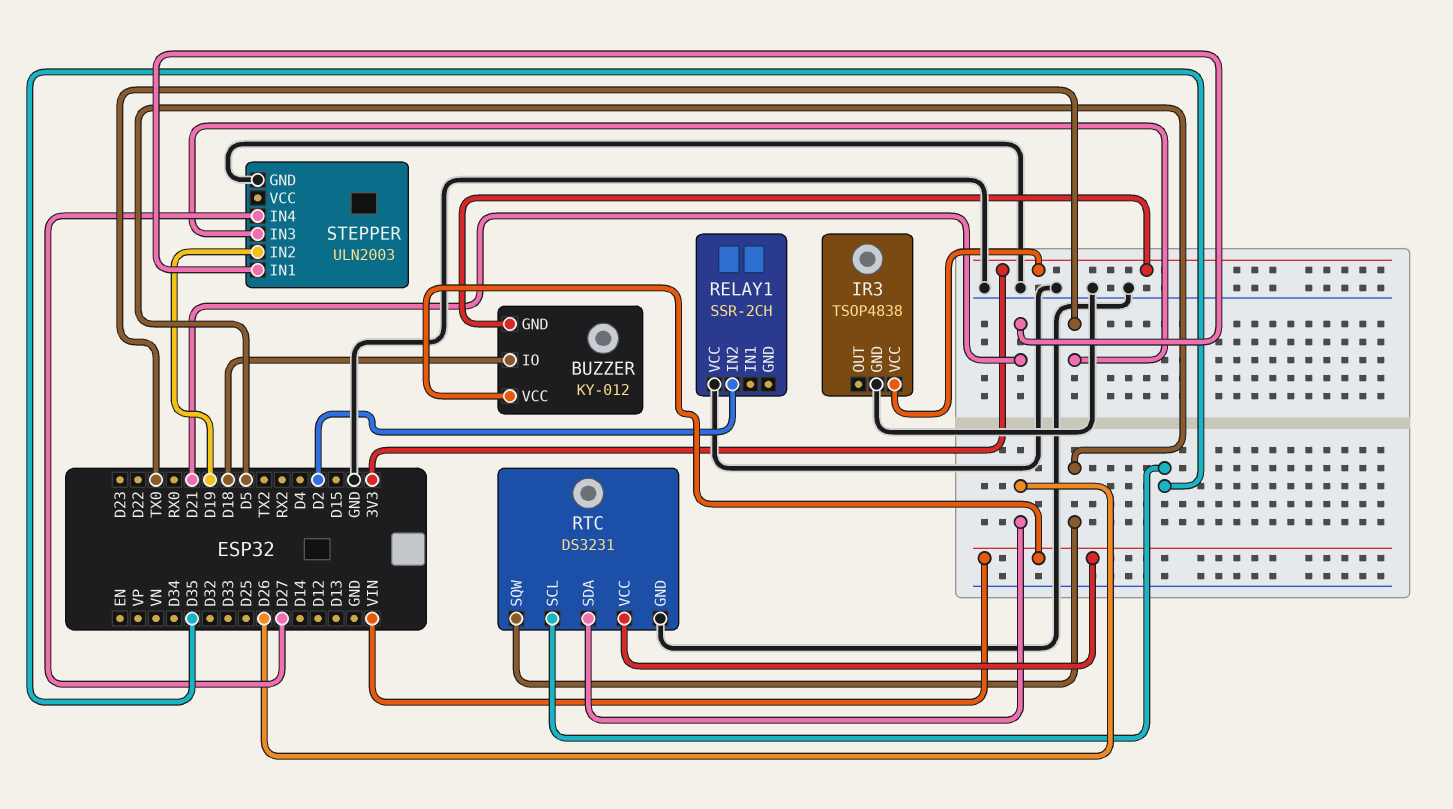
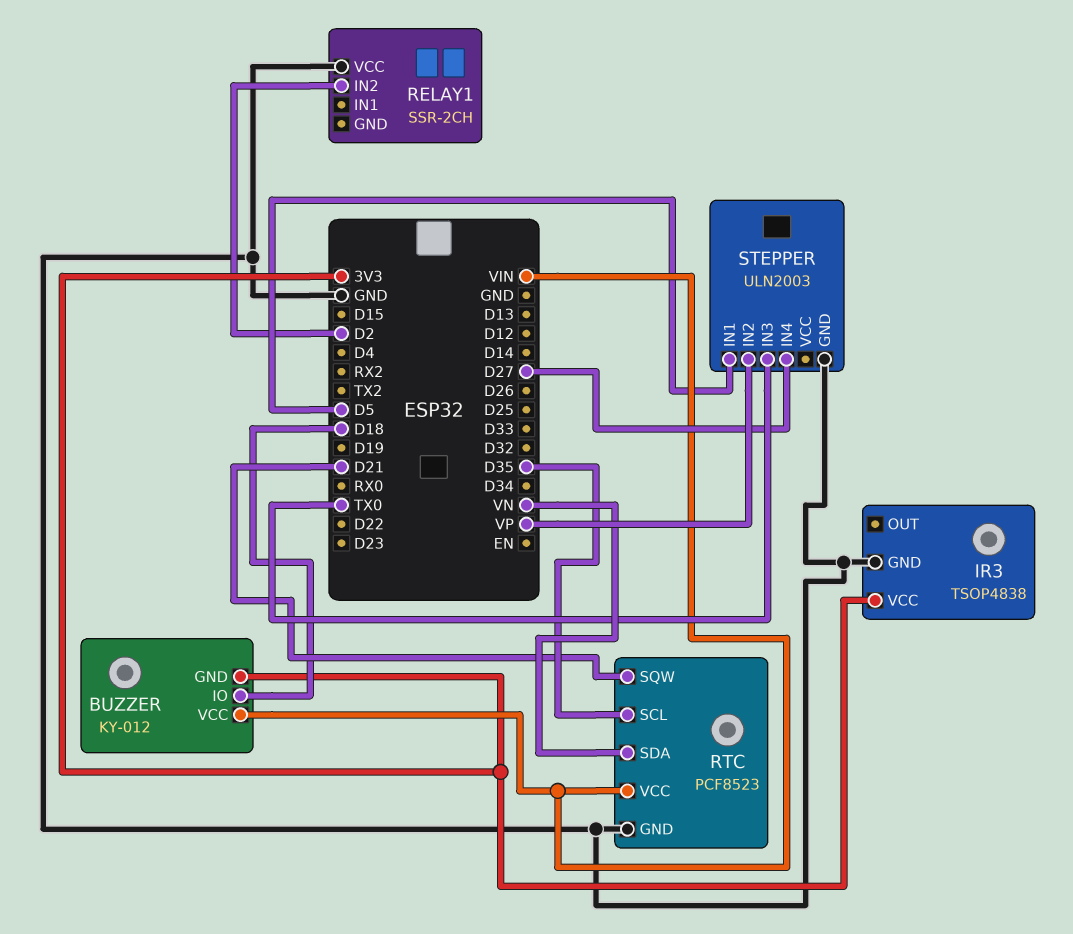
RTC: DS3231 -> PCF8523
RTC pin SDA: D26 -> VN
RTC pin SQW: D5 -> D21
STEPPER pin IN1: D21 -> D5
STEPPER pin IN2: D19 -> VP

